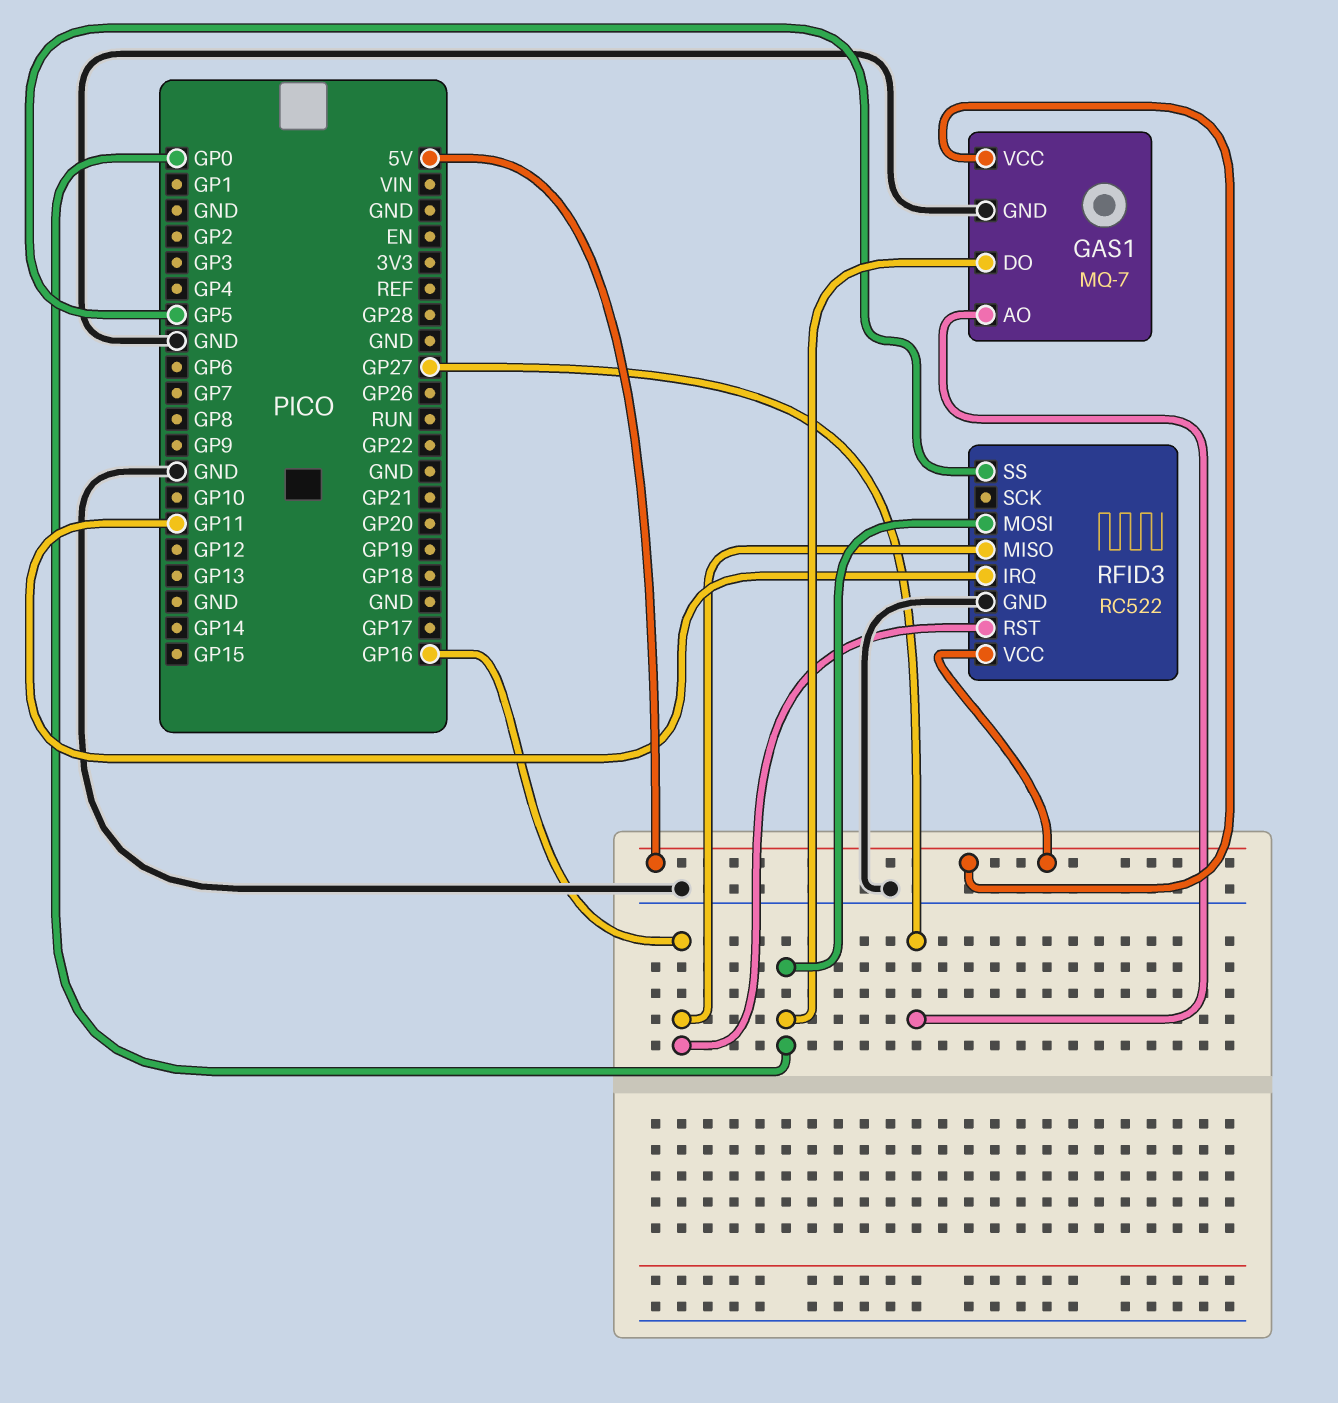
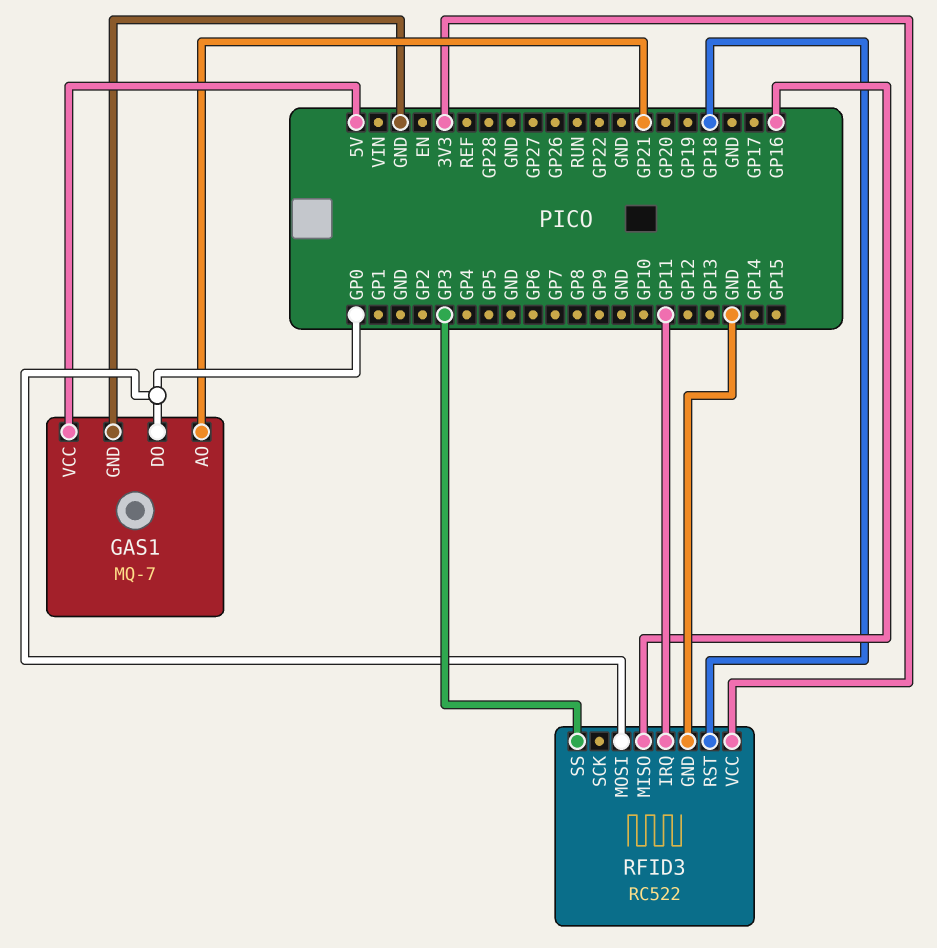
GAS1 pin AO: GP27 -> GP21
RFID3 pin RST: GP16 -> GP18
RFID3 pin SS: GP5 -> GP3
RFID3 pin VCC: 5V -> 3V3

